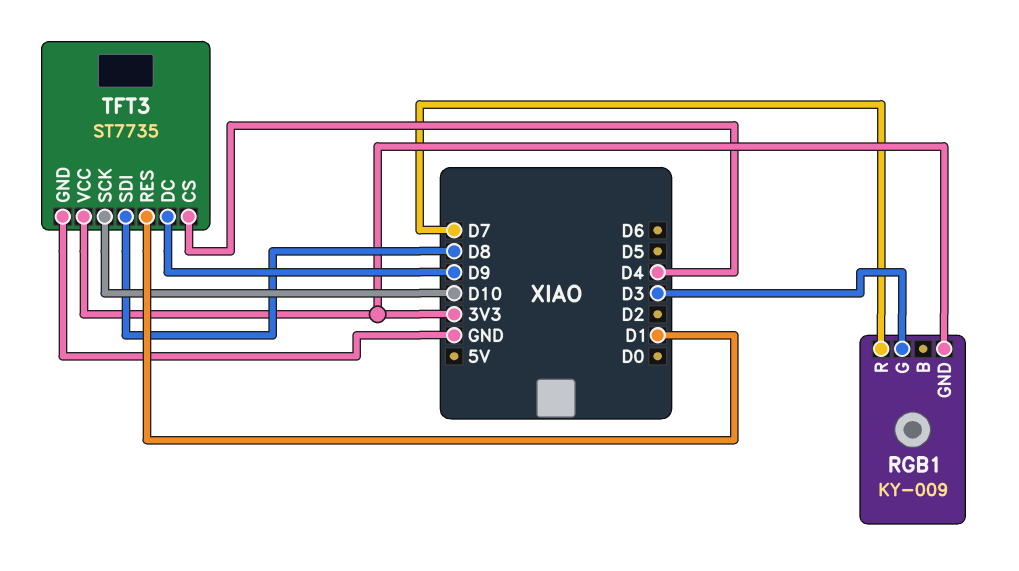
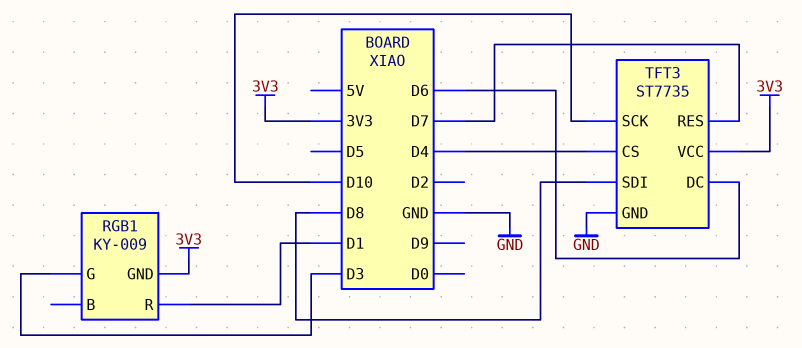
RGB1 pin R: D7 -> D1
TFT3 pin DC: D9 -> D6
TFT3 pin RES: D1 -> D7

